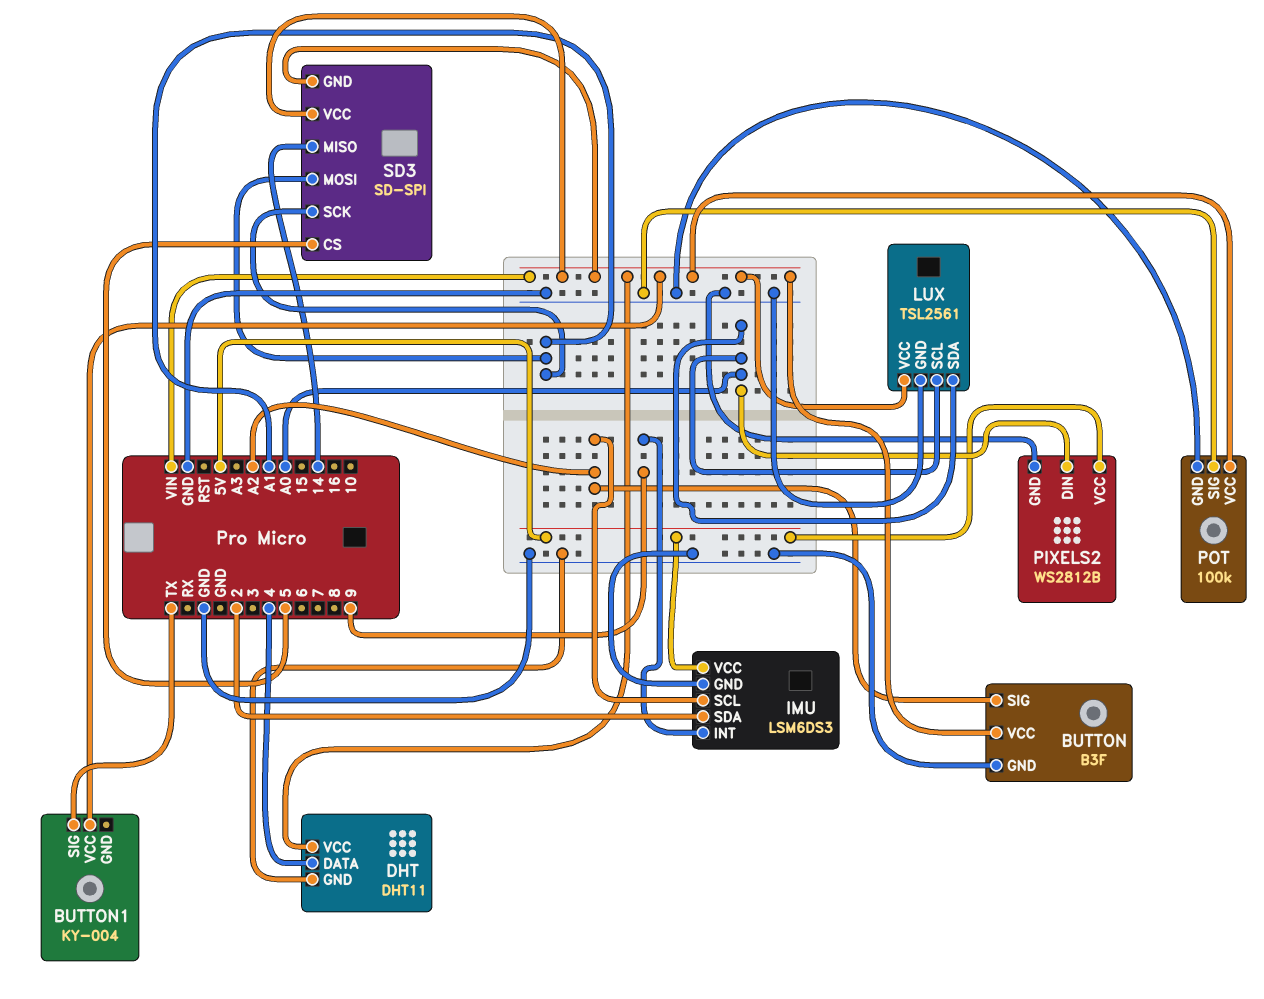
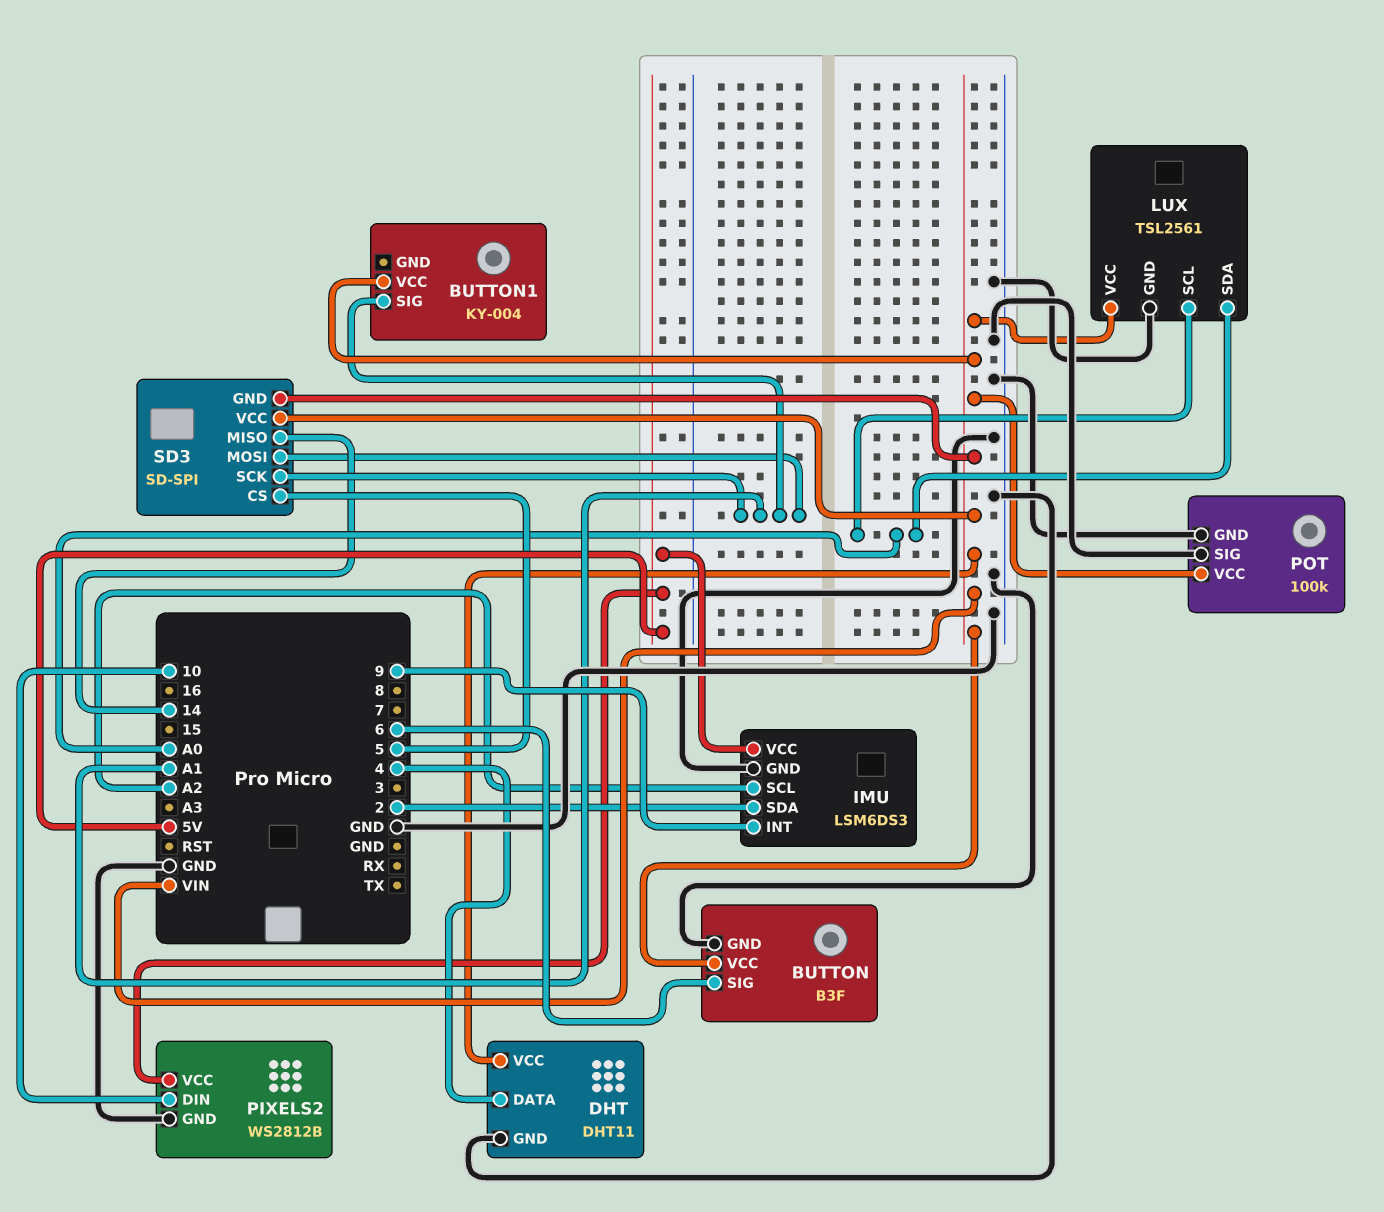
BUTTON pin SIG: A2 -> 6
BUTTON1 pin SIG: TX -> A1
PIXELS2 pin DIN: A0 -> 10

